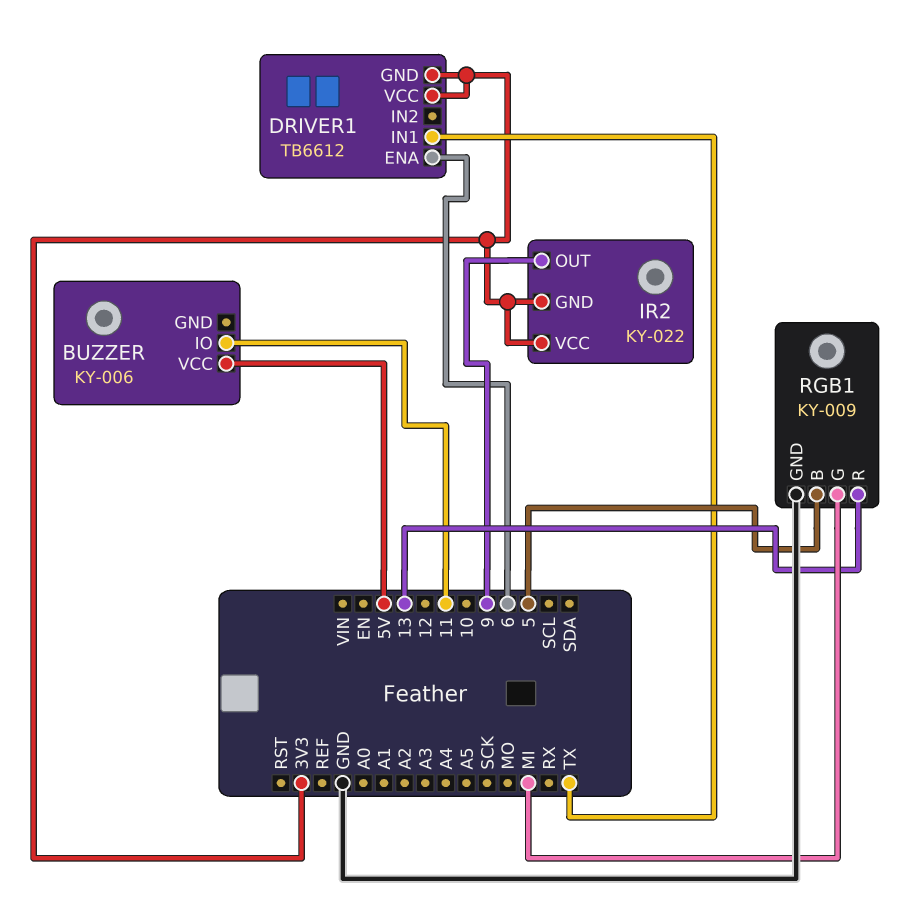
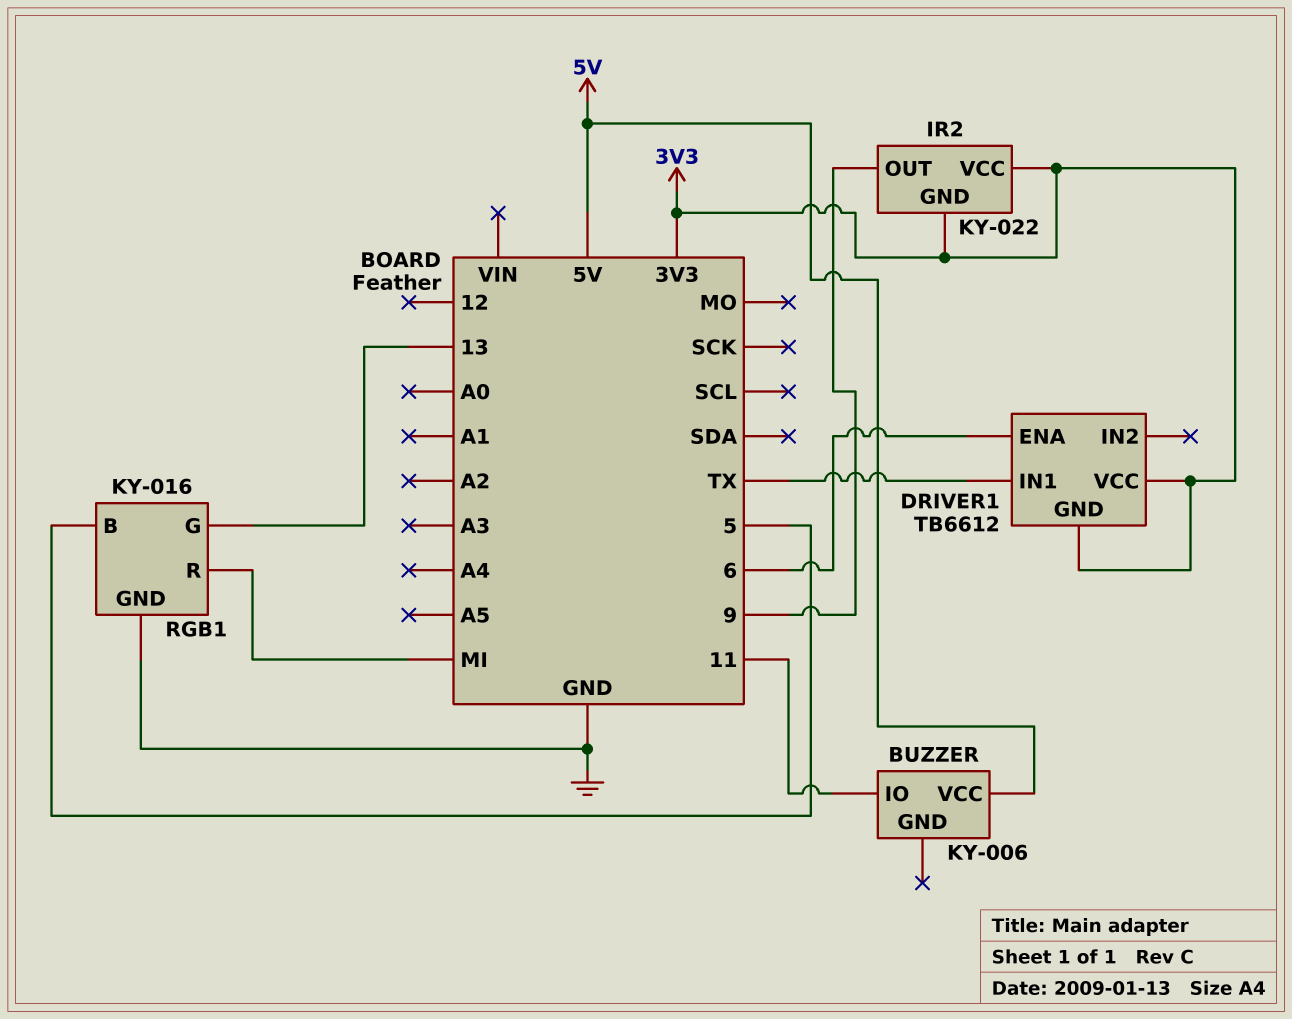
RGB1: KY-009 -> KY-016
RGB1 pin G: MI -> 13
RGB1 pin R: 13 -> MI

